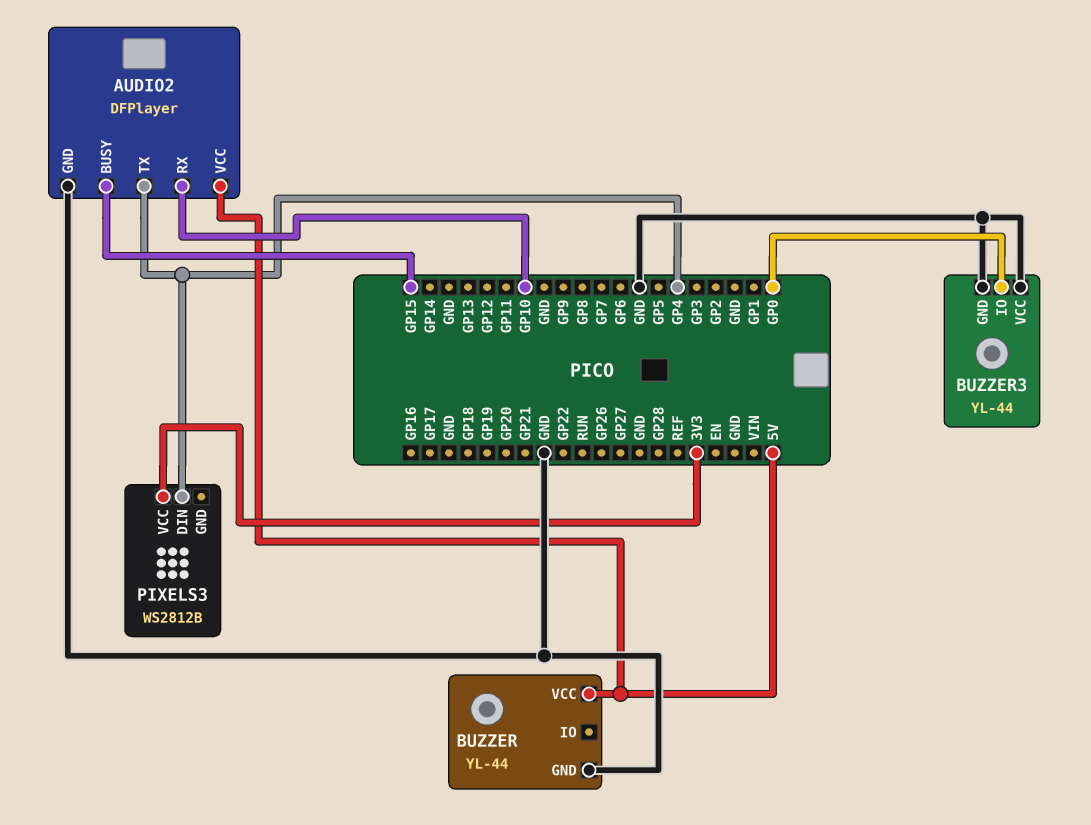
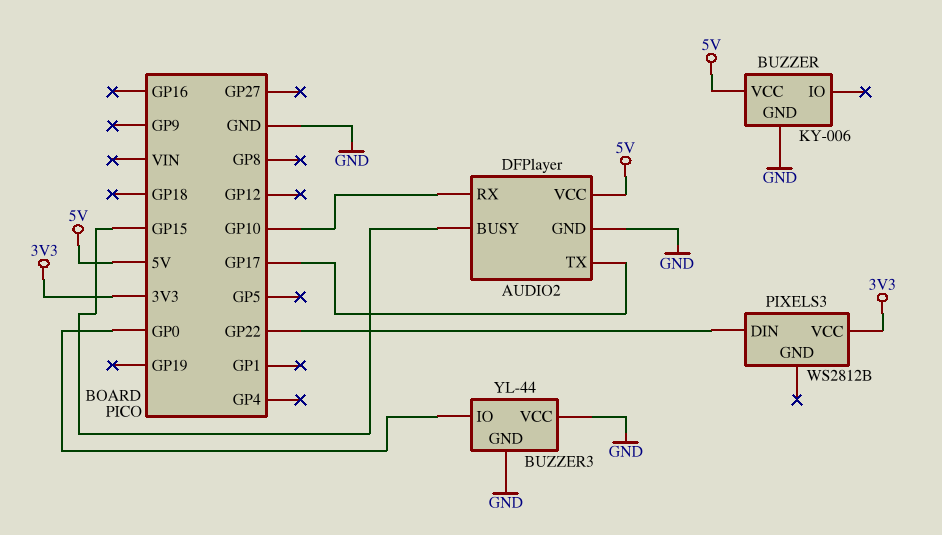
AUDIO2 pin TX: GP4 -> GP17
BUZZER: YL-44 -> KY-006
PIXELS3 pin DIN: GP4 -> GP22

